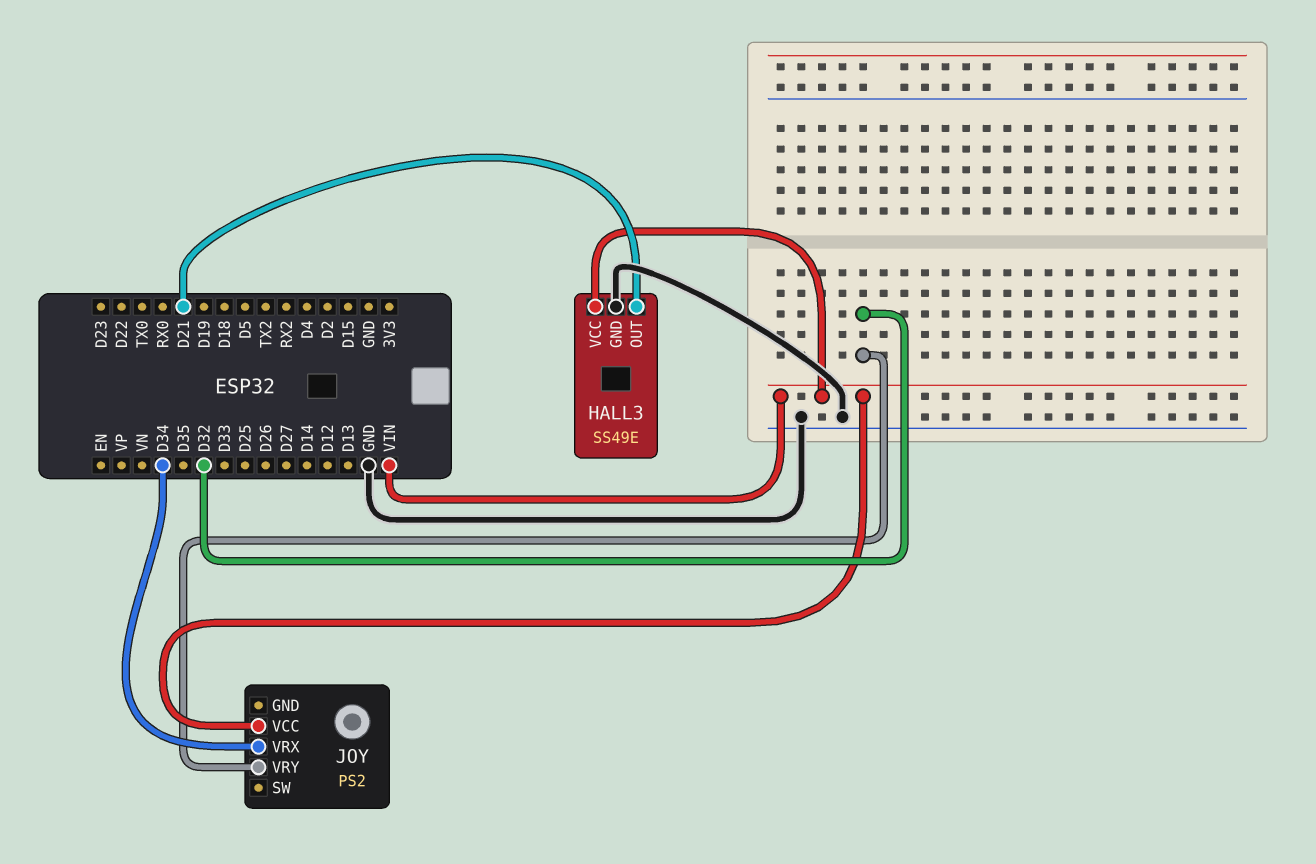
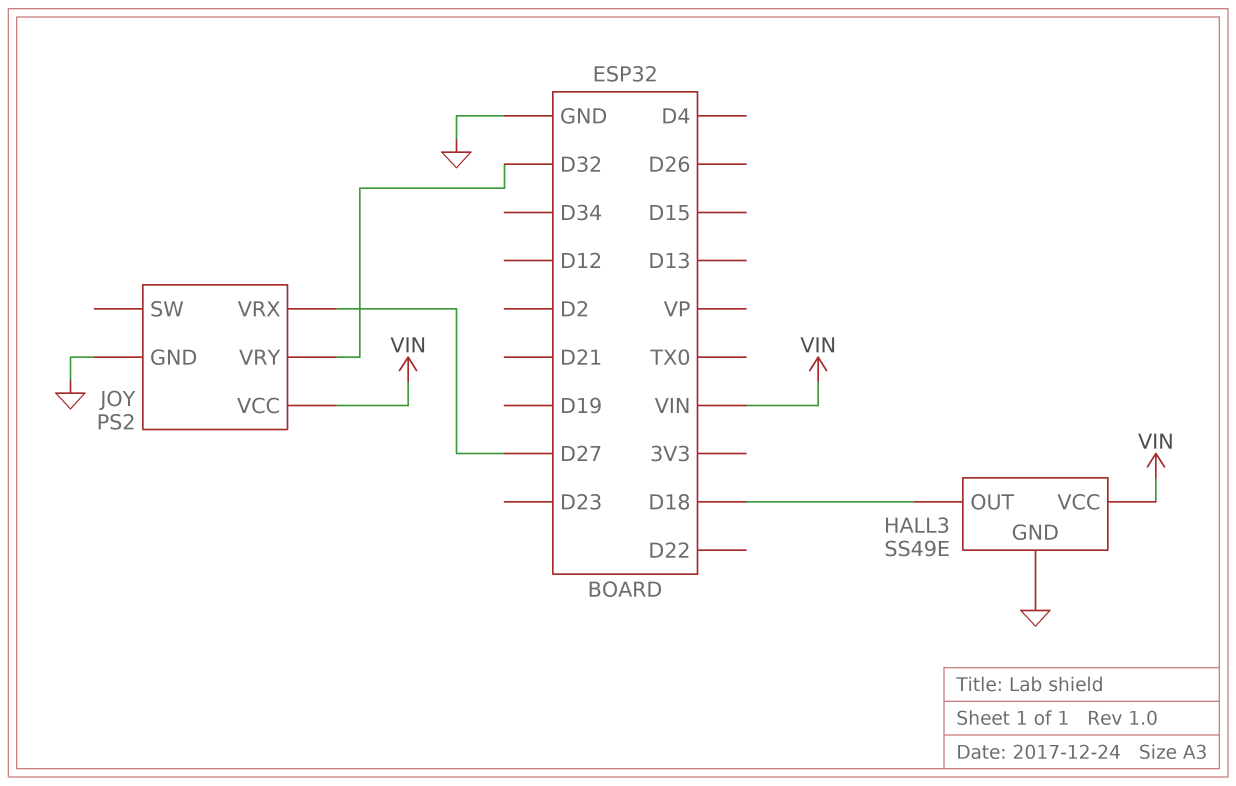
HALL3 pin OUT: D21 -> D18
JOY pin GND: none -> GND
JOY pin VRX: D34 -> D27

